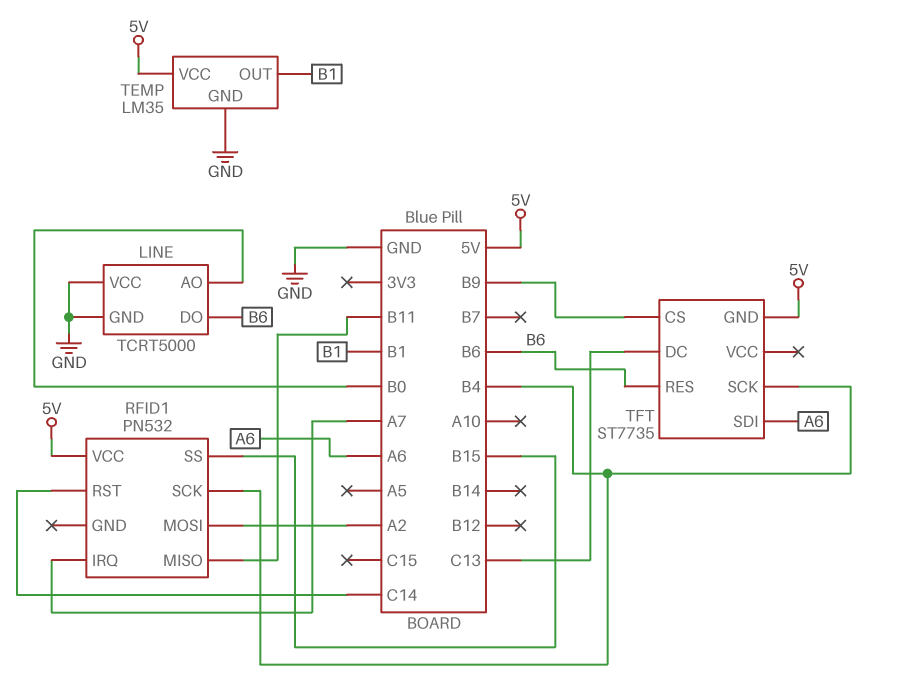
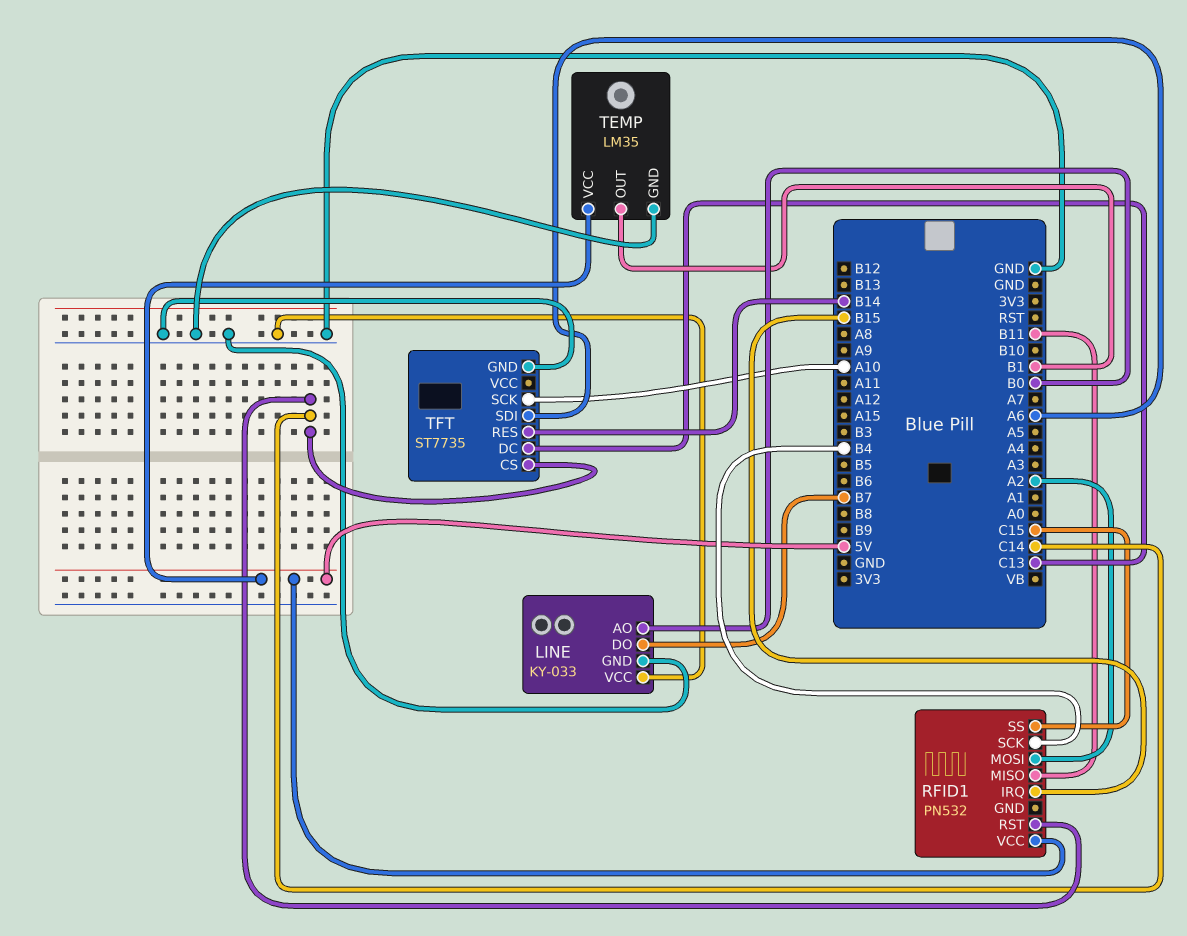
LINE: TCRT5000 -> KY-033
LINE pin DO: B6 -> B7
RFID1 pin IRQ: A7 -> B15
RFID1 pin SS: B15 -> C15
TFT pin CS: B9 -> C14
TFT pin GND: 5V -> GND
TFT pin RES: B6 -> B14
TFT pin SCK: B4 -> A10

